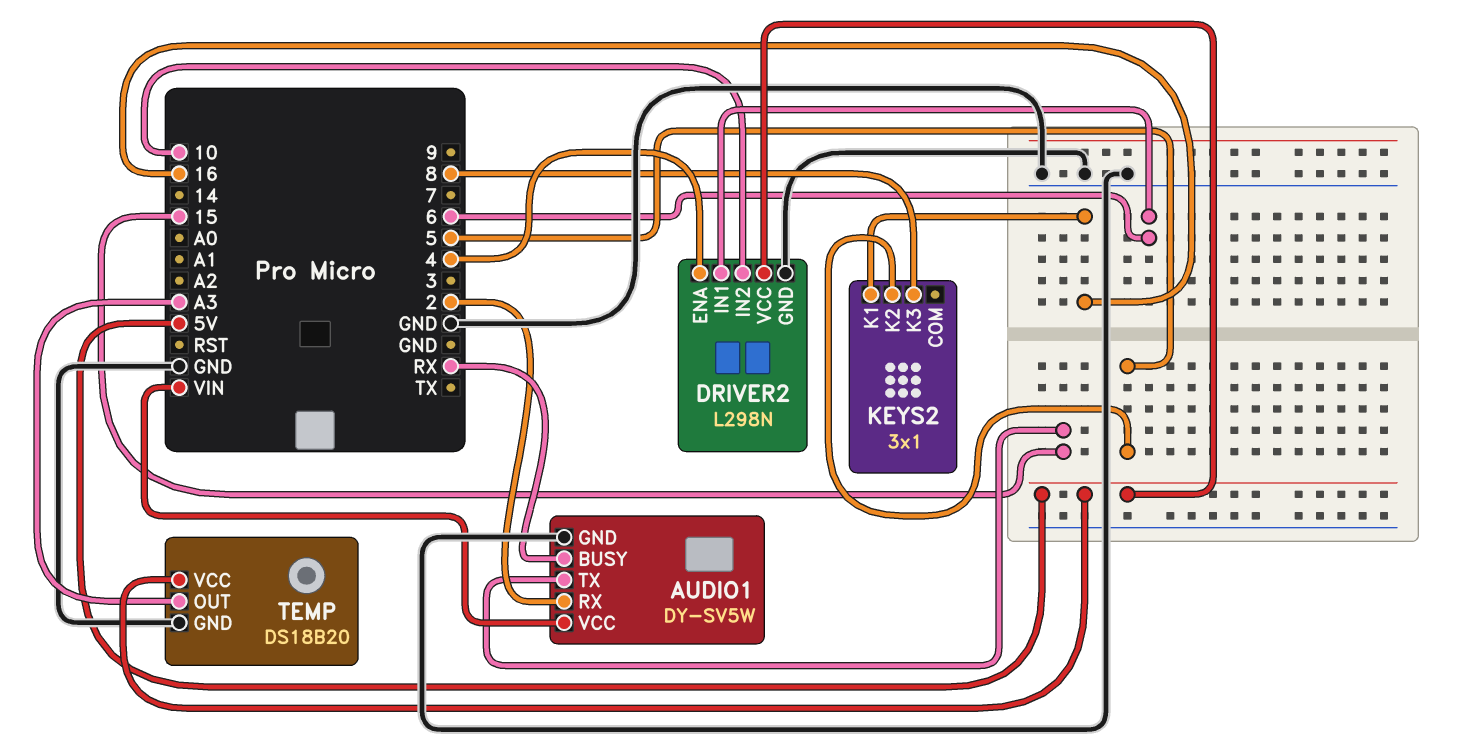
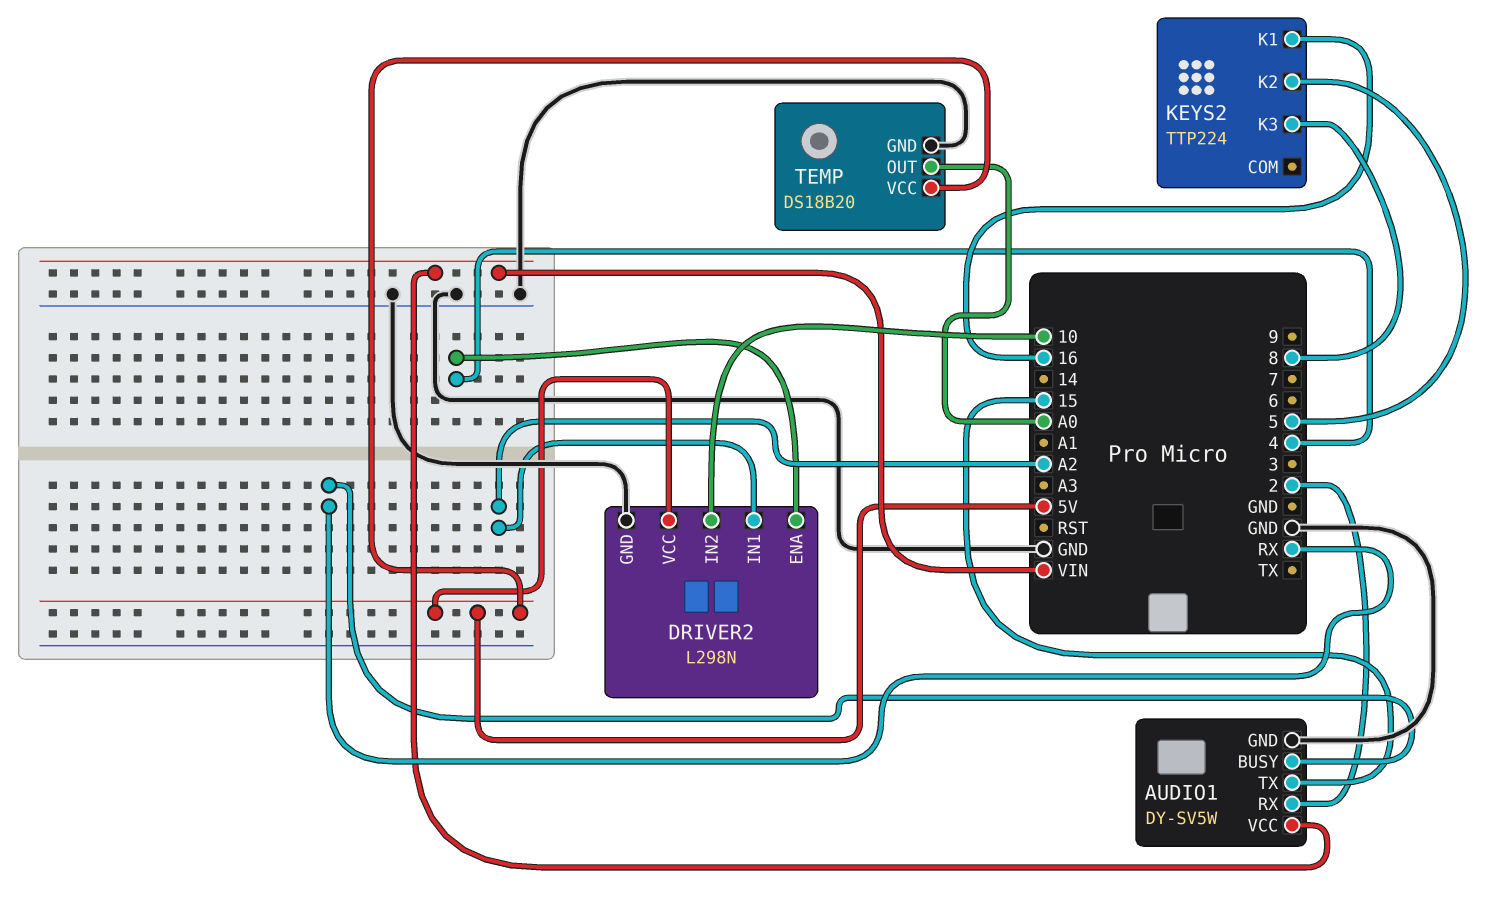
DRIVER2 pin IN1: 6 -> A2
KEYS2: 3x1 -> TTP224
TEMP pin OUT: A3 -> A0

